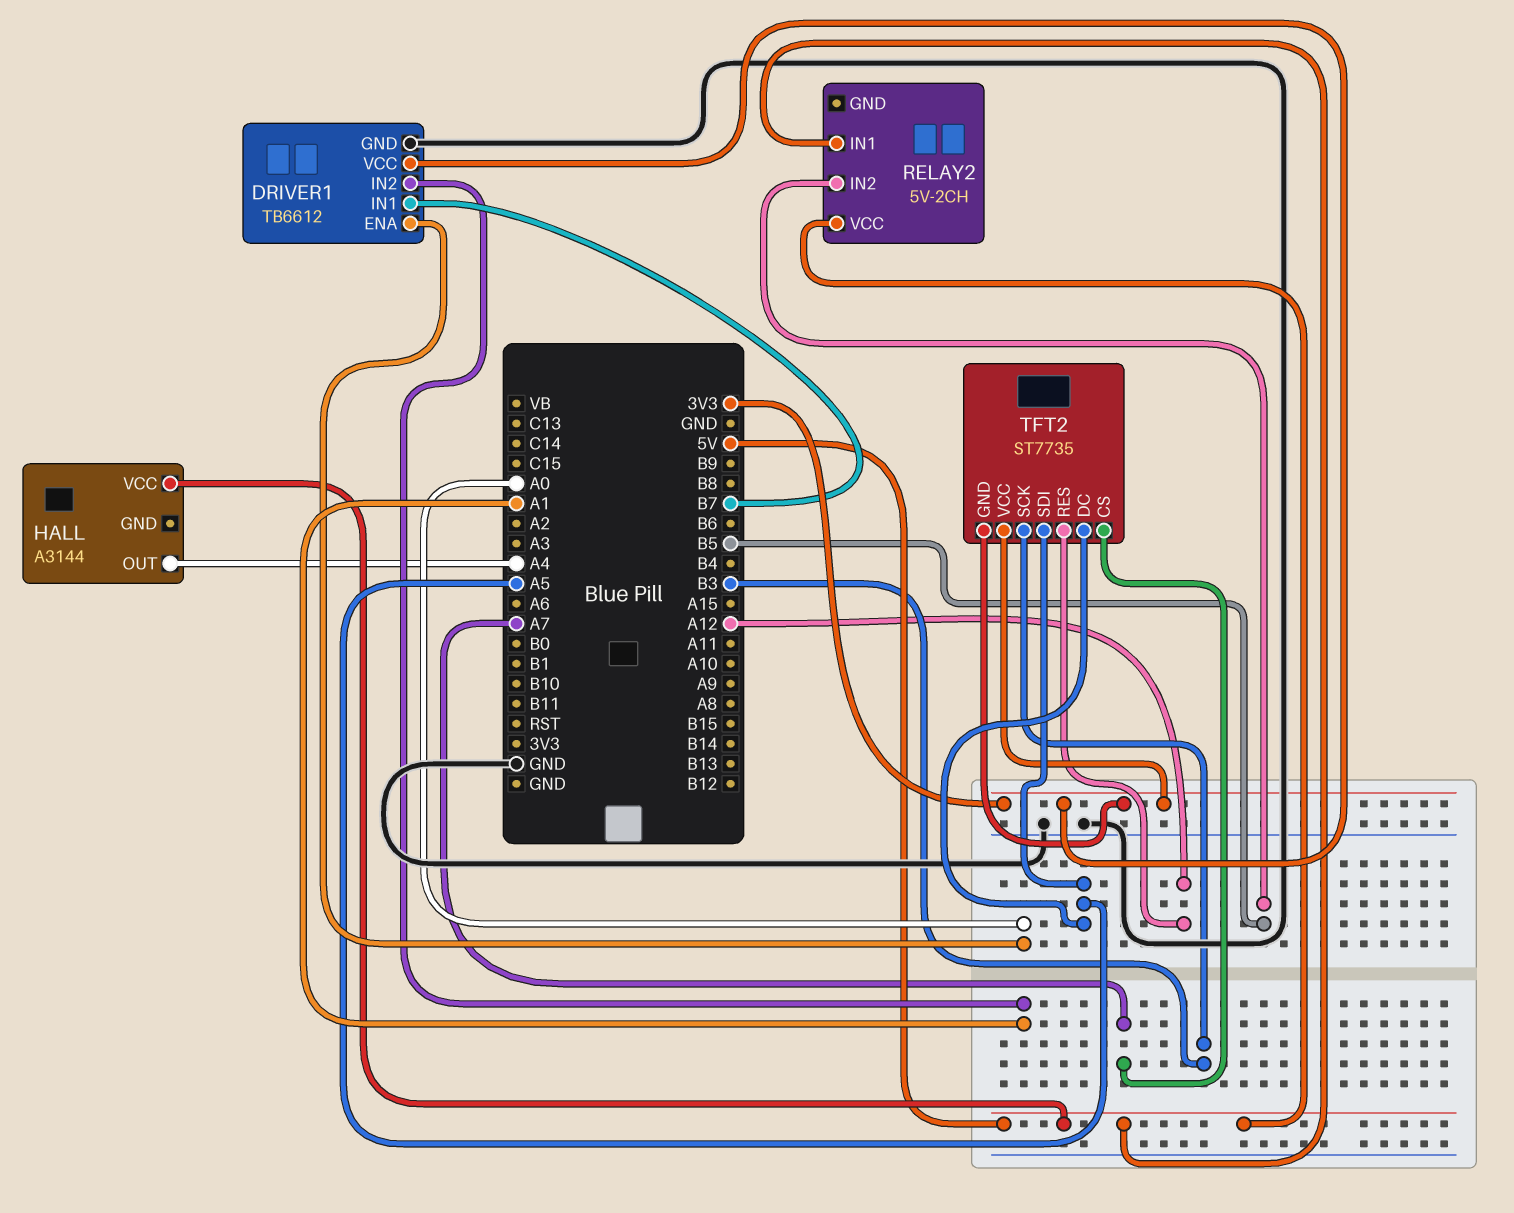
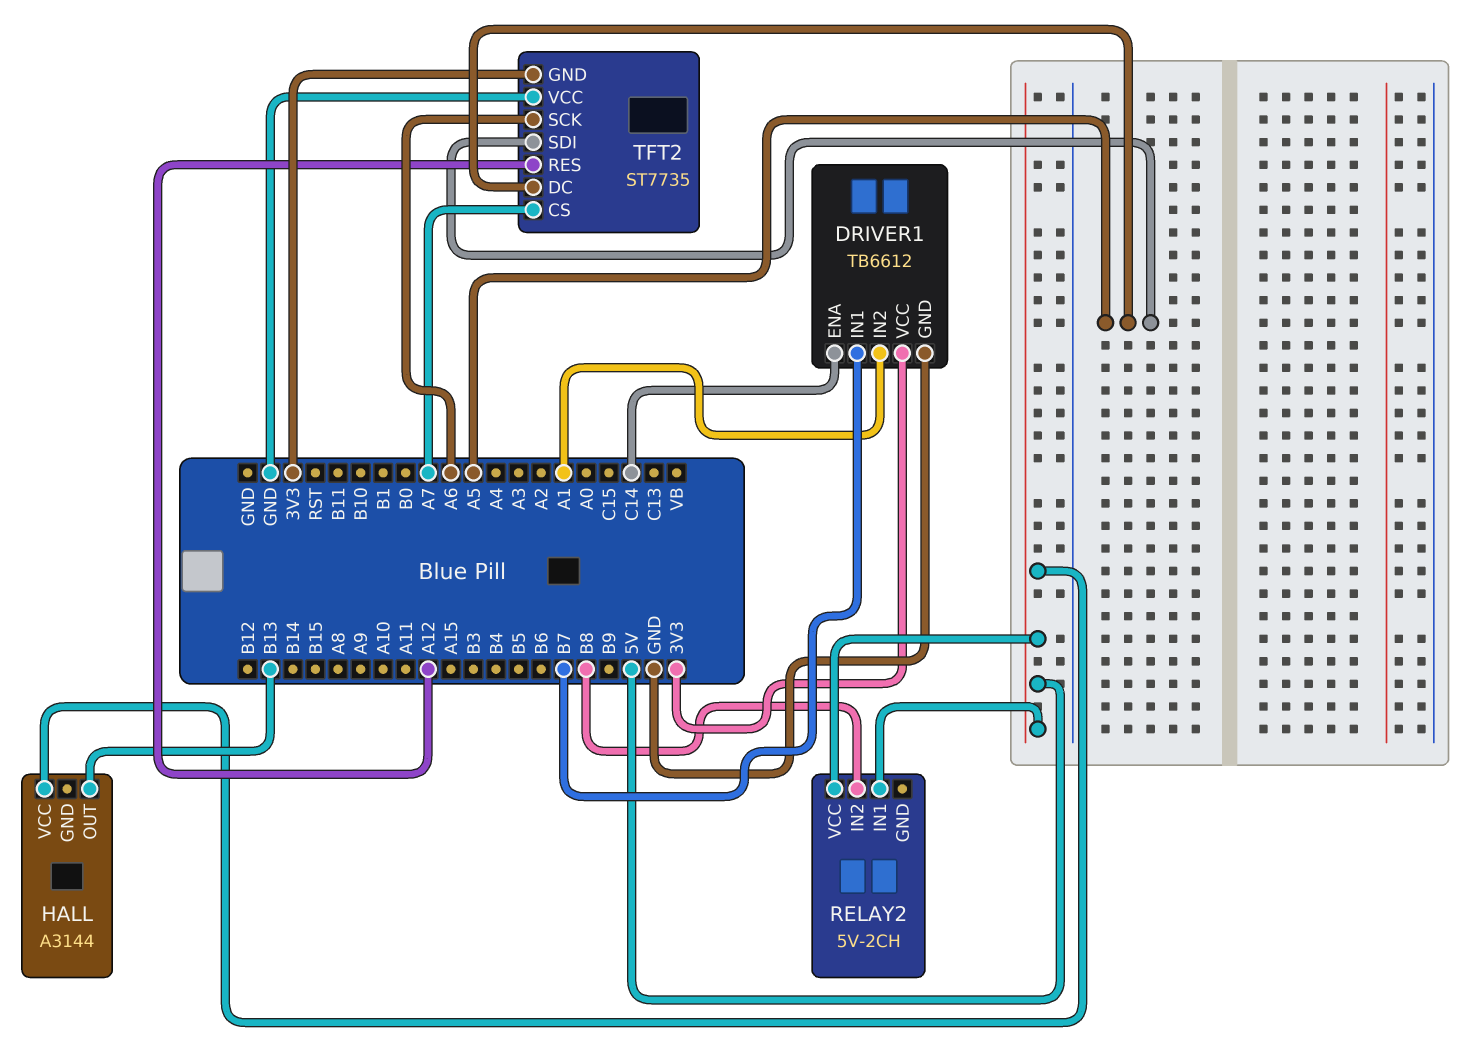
DRIVER1 pin ENA: A0 -> C14
HALL pin OUT: A4 -> B13
RELAY2 pin IN2: B5 -> B8
TFT2 pin SCK: B3 -> A6
TFT2 pin VCC: 3V3 -> GND

